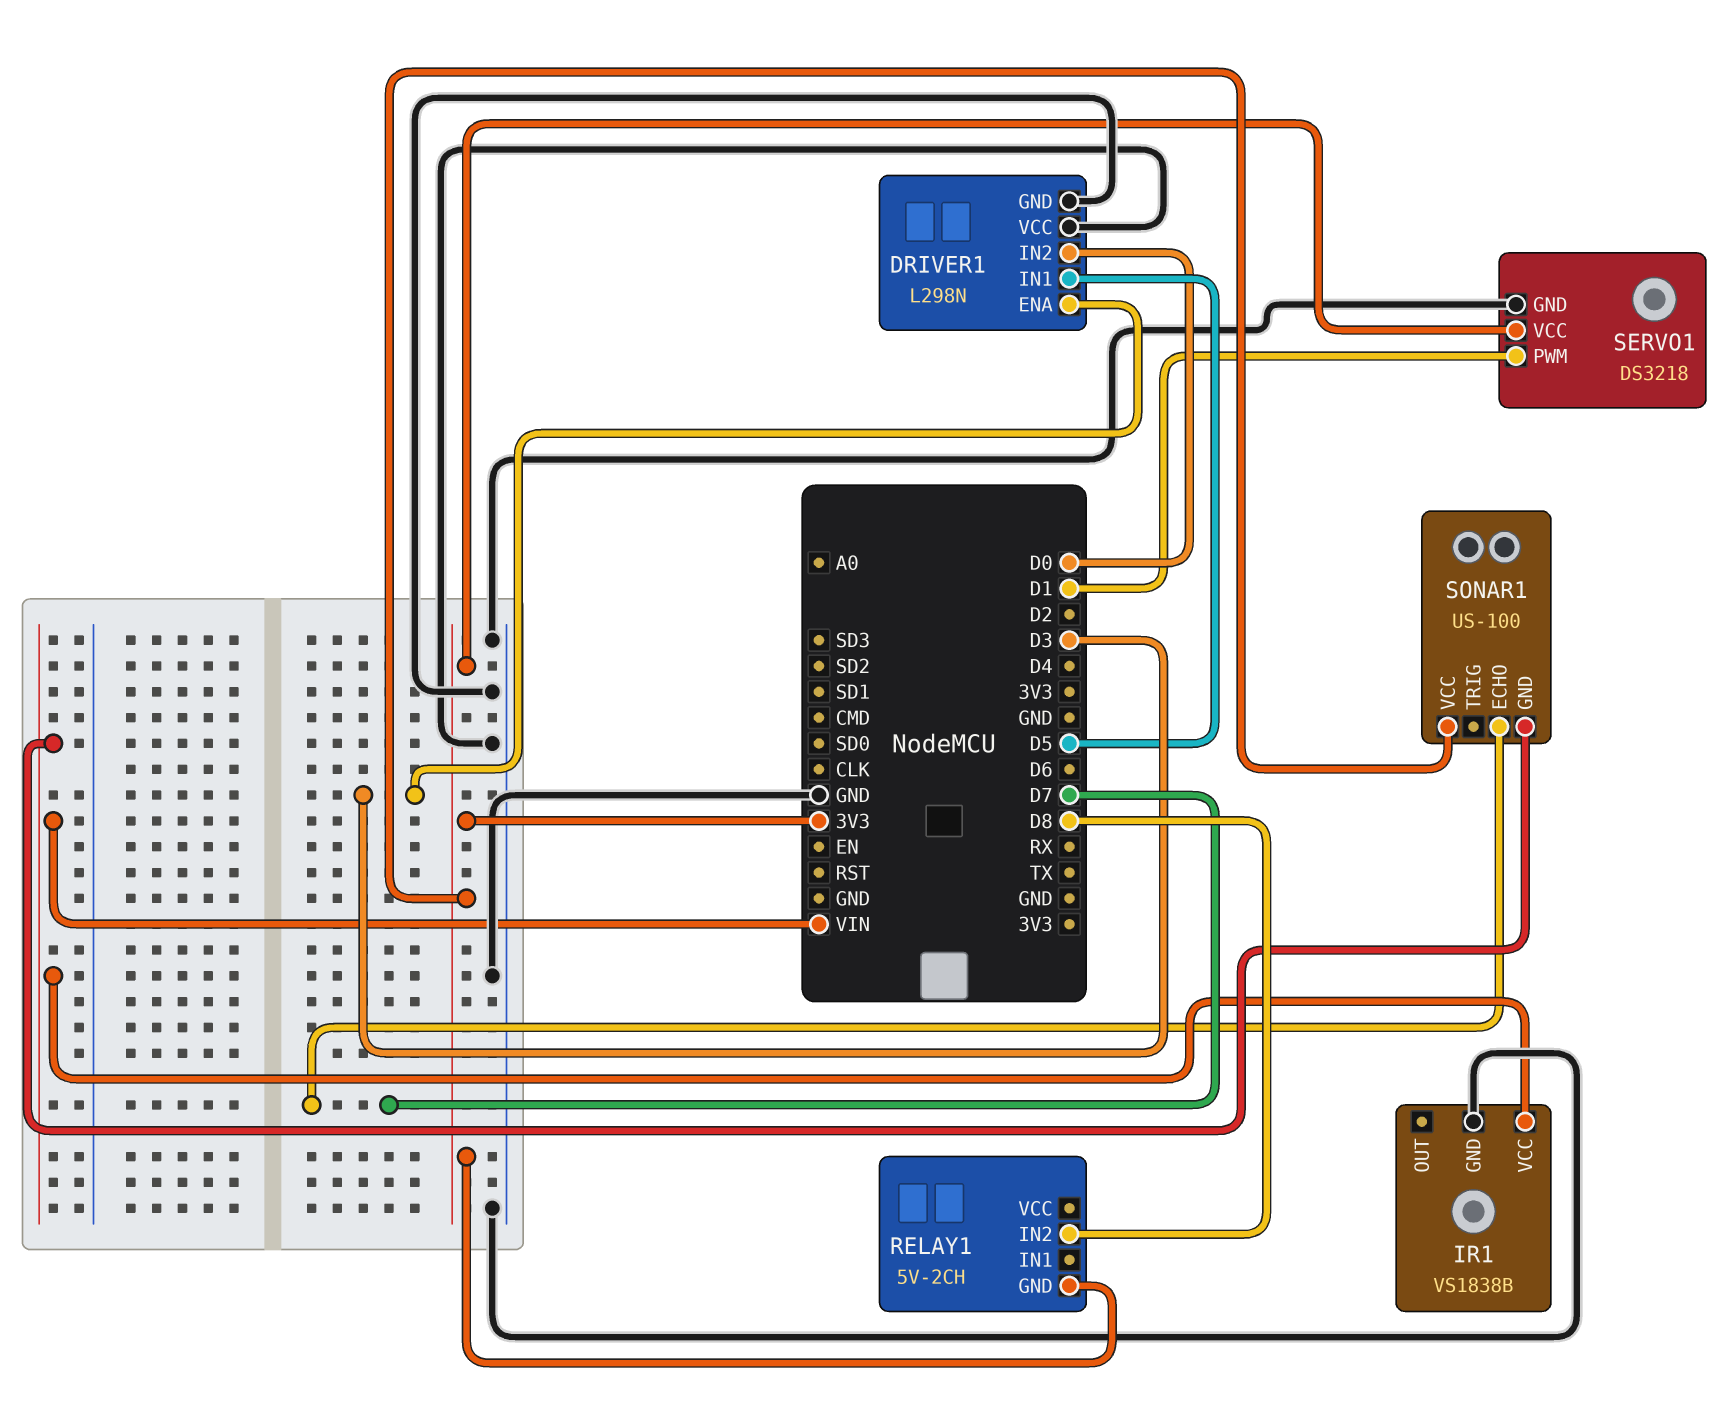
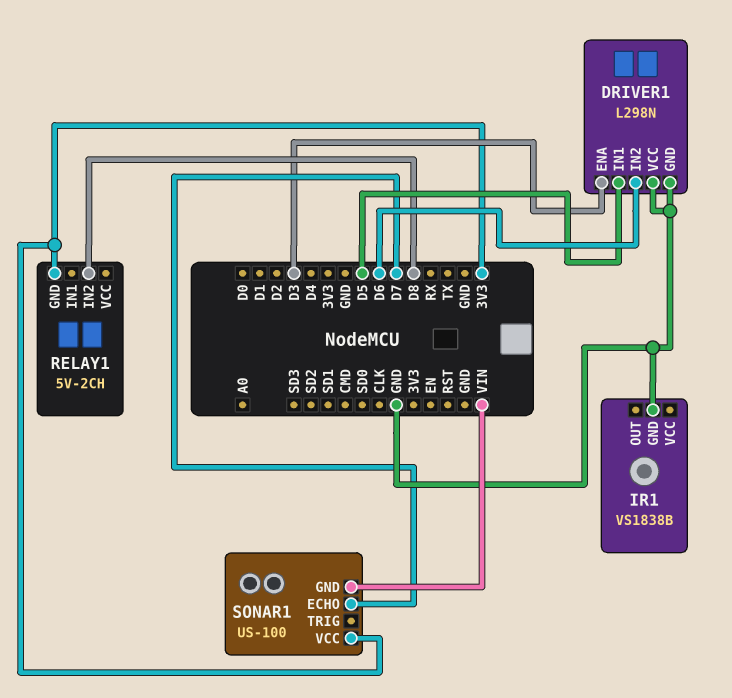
DRIVER1 pin IN2: D0 -> D6
IR1 pin VCC: VIN -> none
SERVO1: DS3218 -> none
SERVO1 pin GND: GND -> none
SERVO1 pin PWM: D1 -> none
SERVO1 pin VCC: 3V3 -> none

